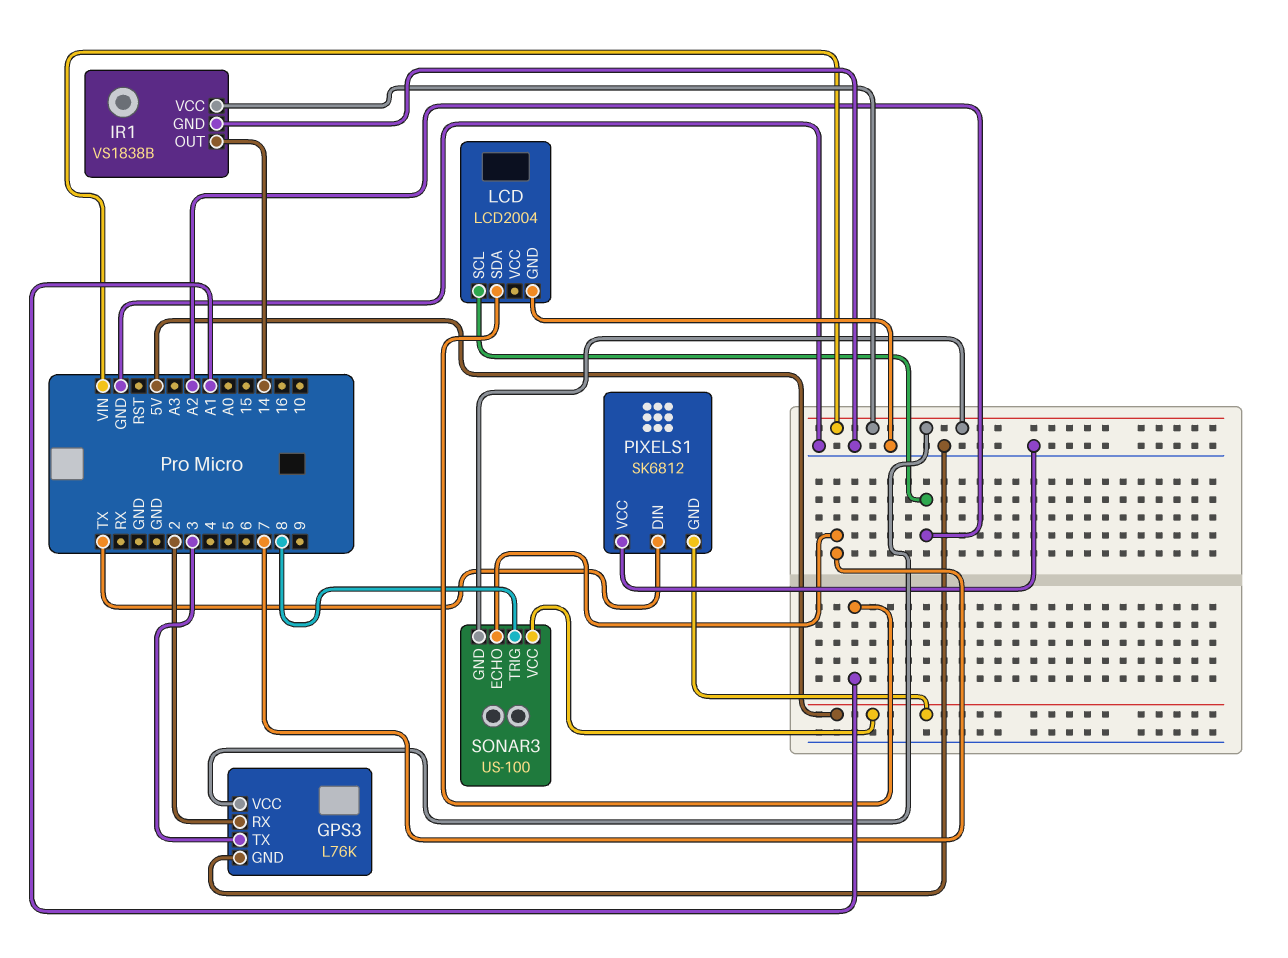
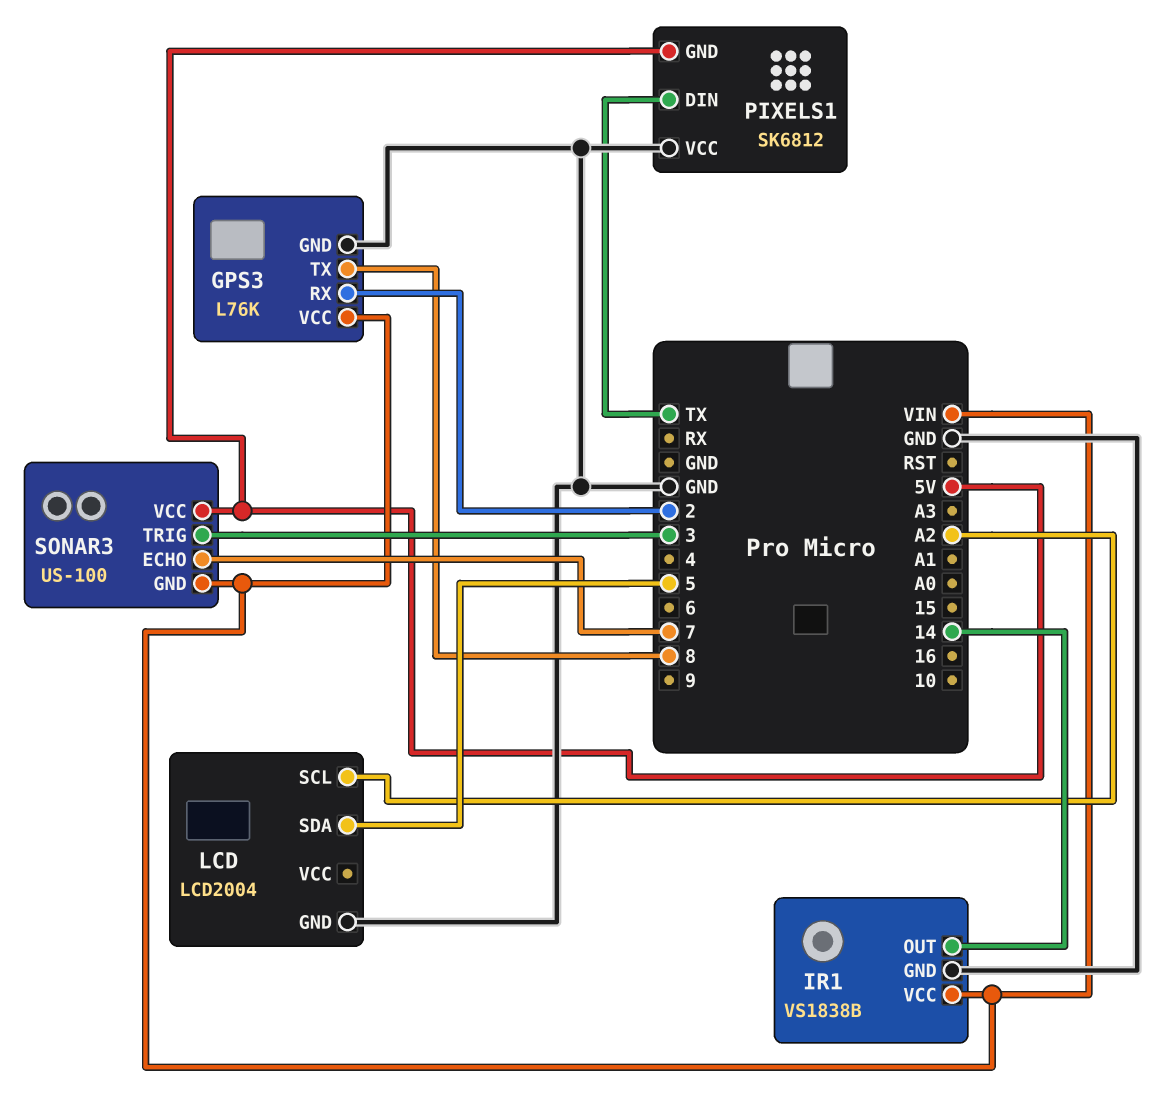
GPS3 pin TX: 3 -> 8
LCD pin SDA: A1 -> 5
SONAR3 pin TRIG: 8 -> 3

